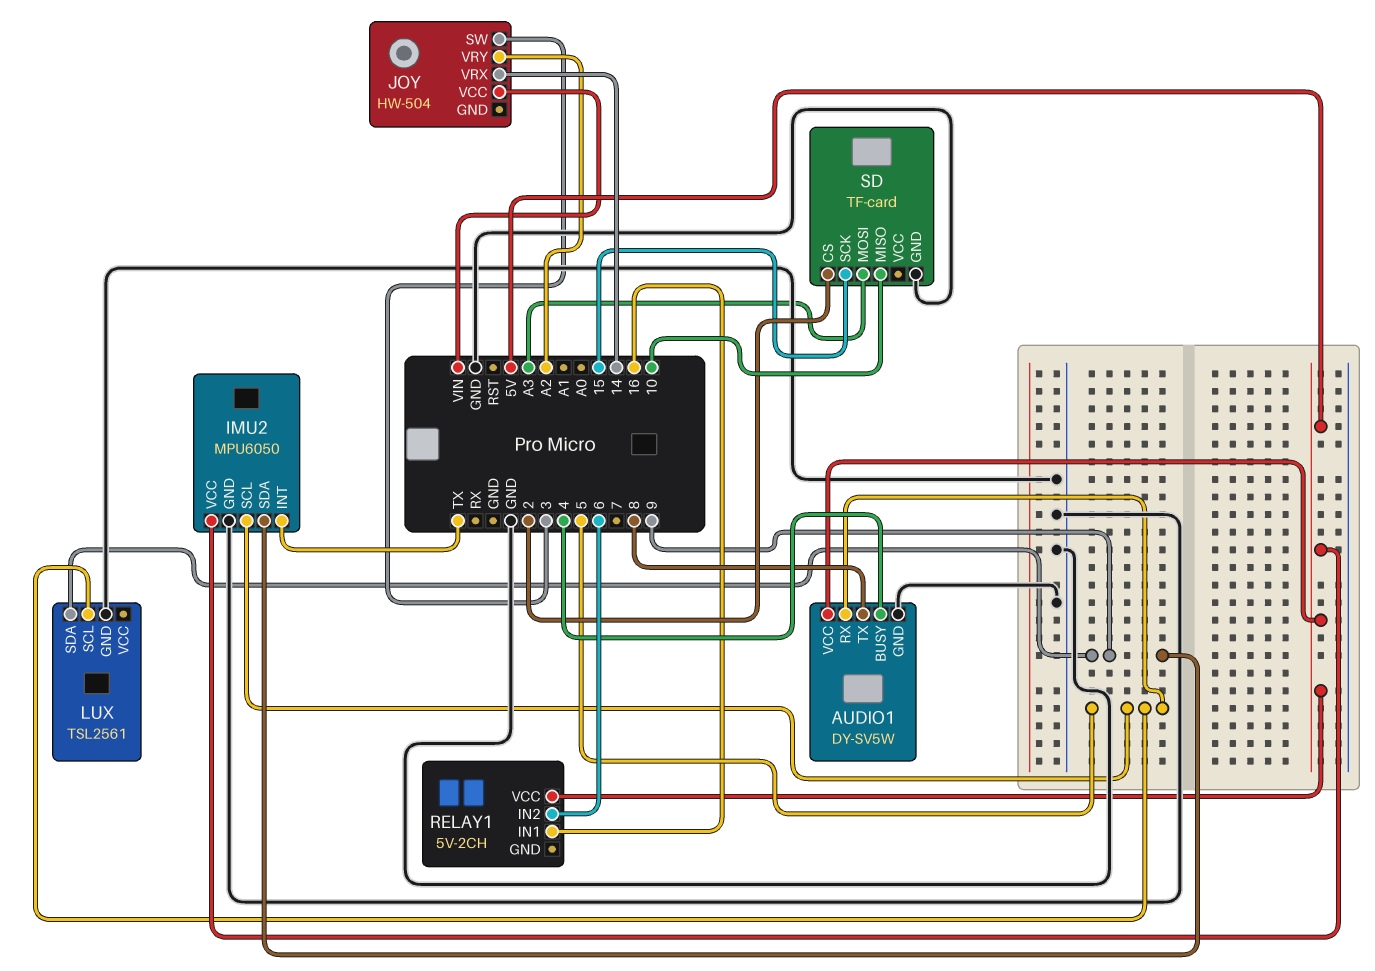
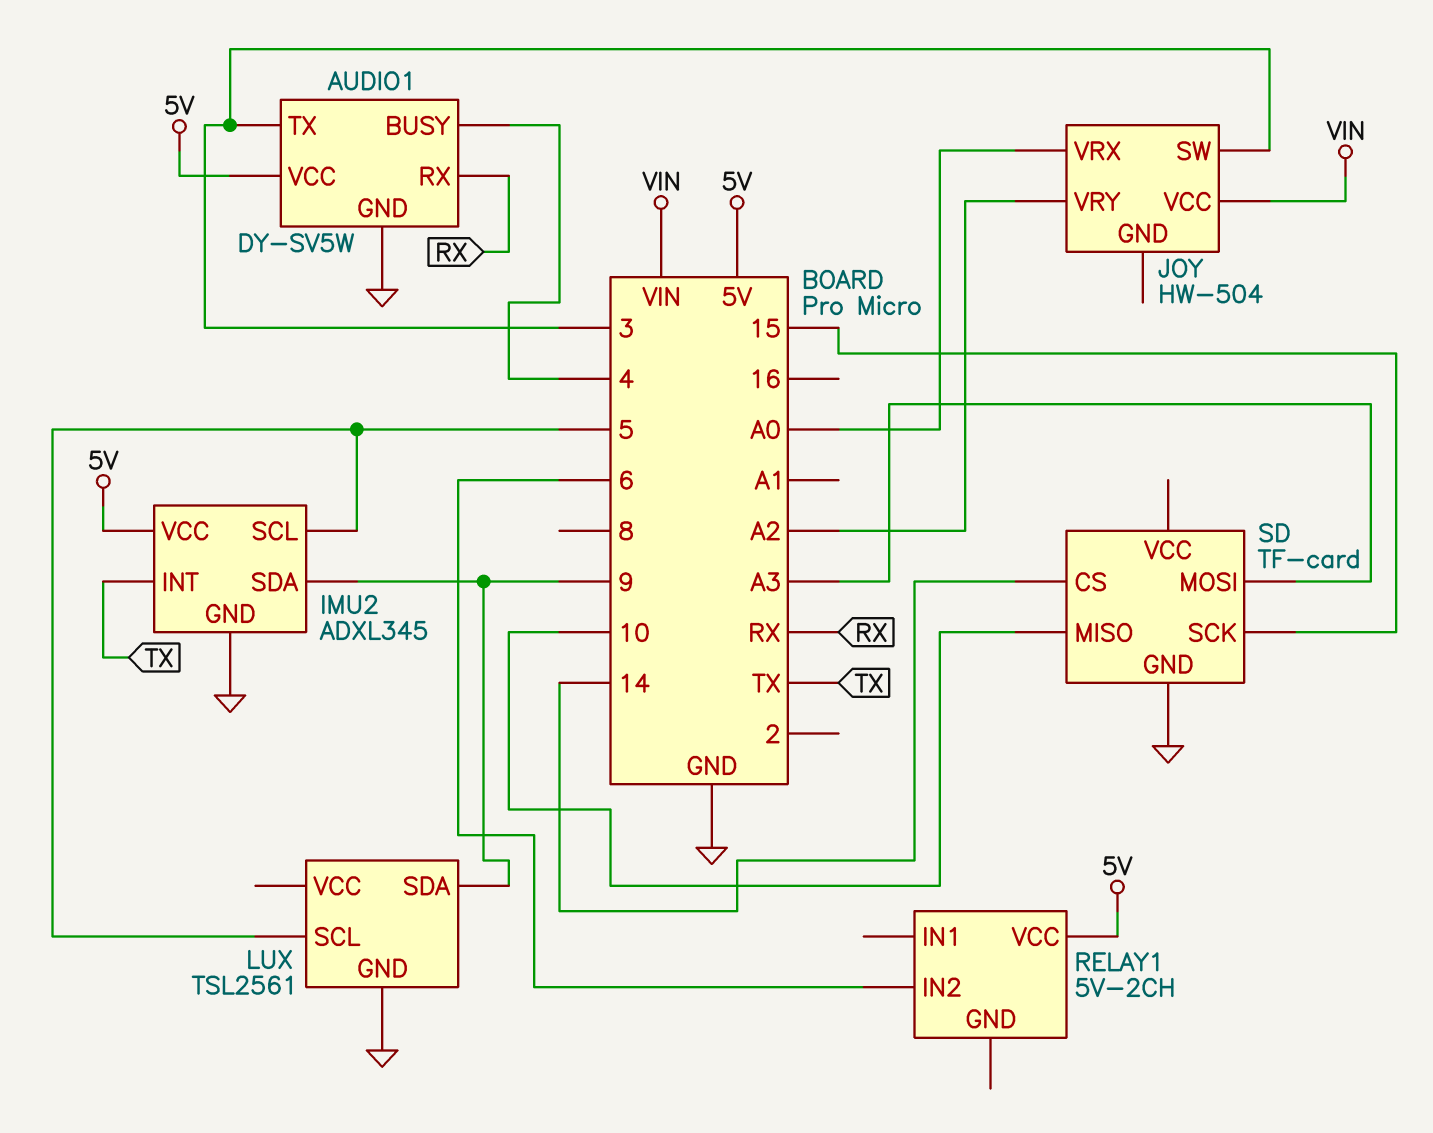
AUDIO1 pin RX: 5 -> RX
AUDIO1 pin TX: 8 -> 3
IMU2: MPU6050 -> ADXL345
JOY pin VRX: 14 -> A0
RELAY1 pin IN1: 16 -> none
SD pin CS: 2 -> 14

